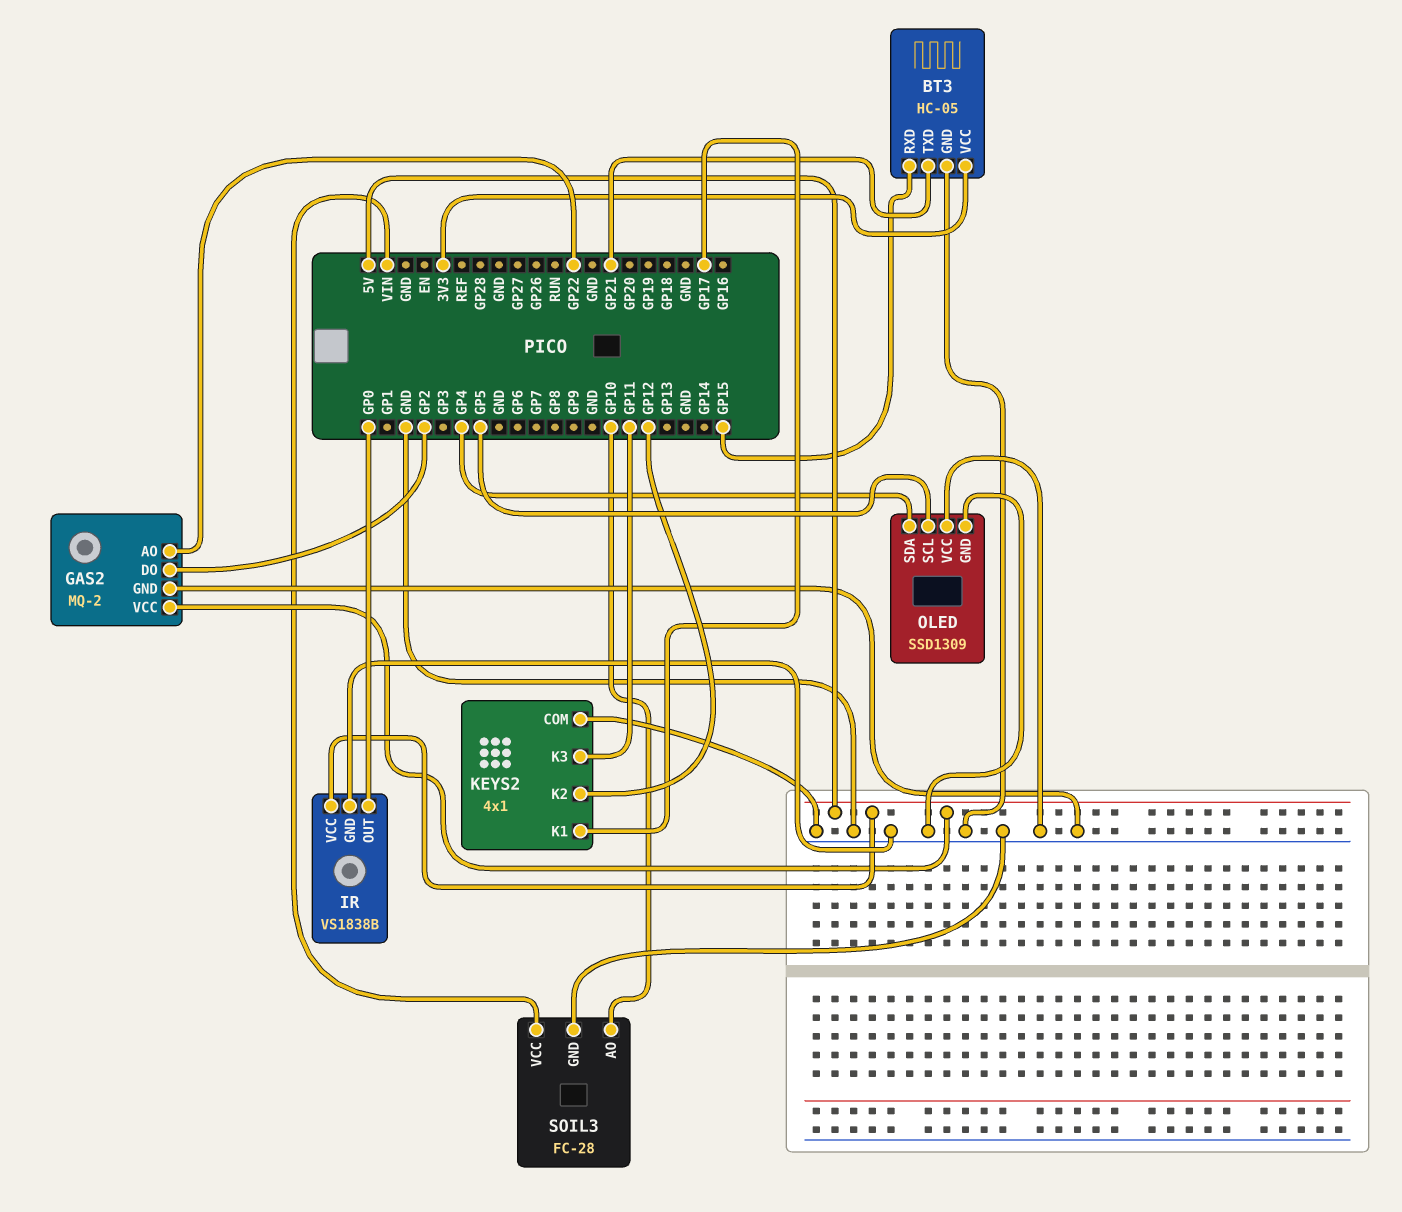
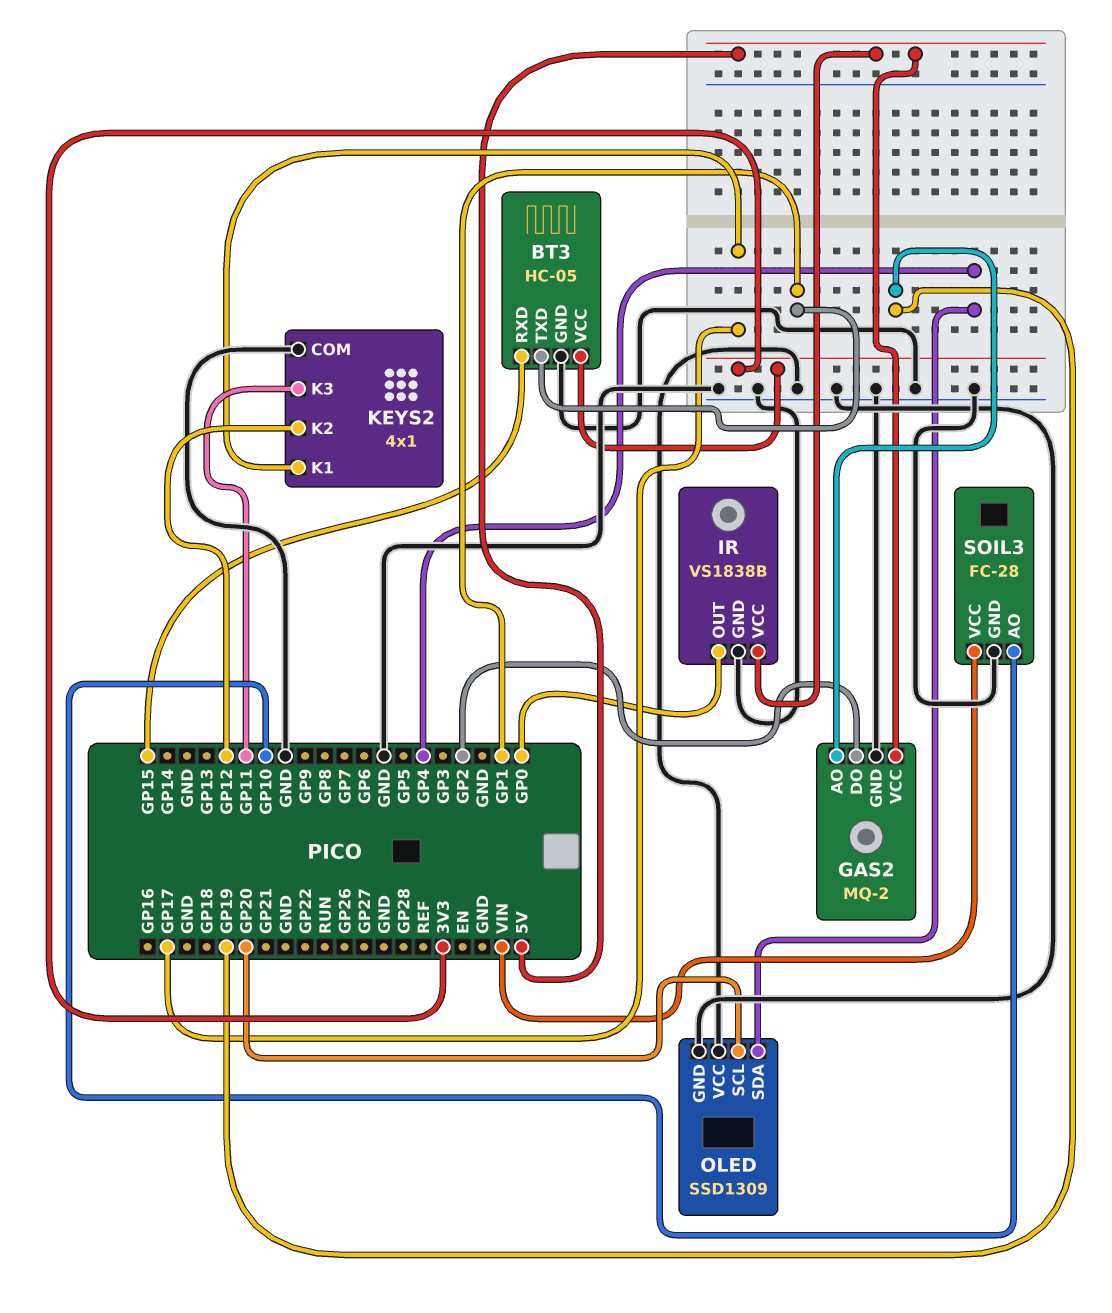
BT3 pin TXD: GP21 -> GP1
GAS2 pin AO: GP22 -> GP19
OLED pin SCL: GP5 -> GP20

